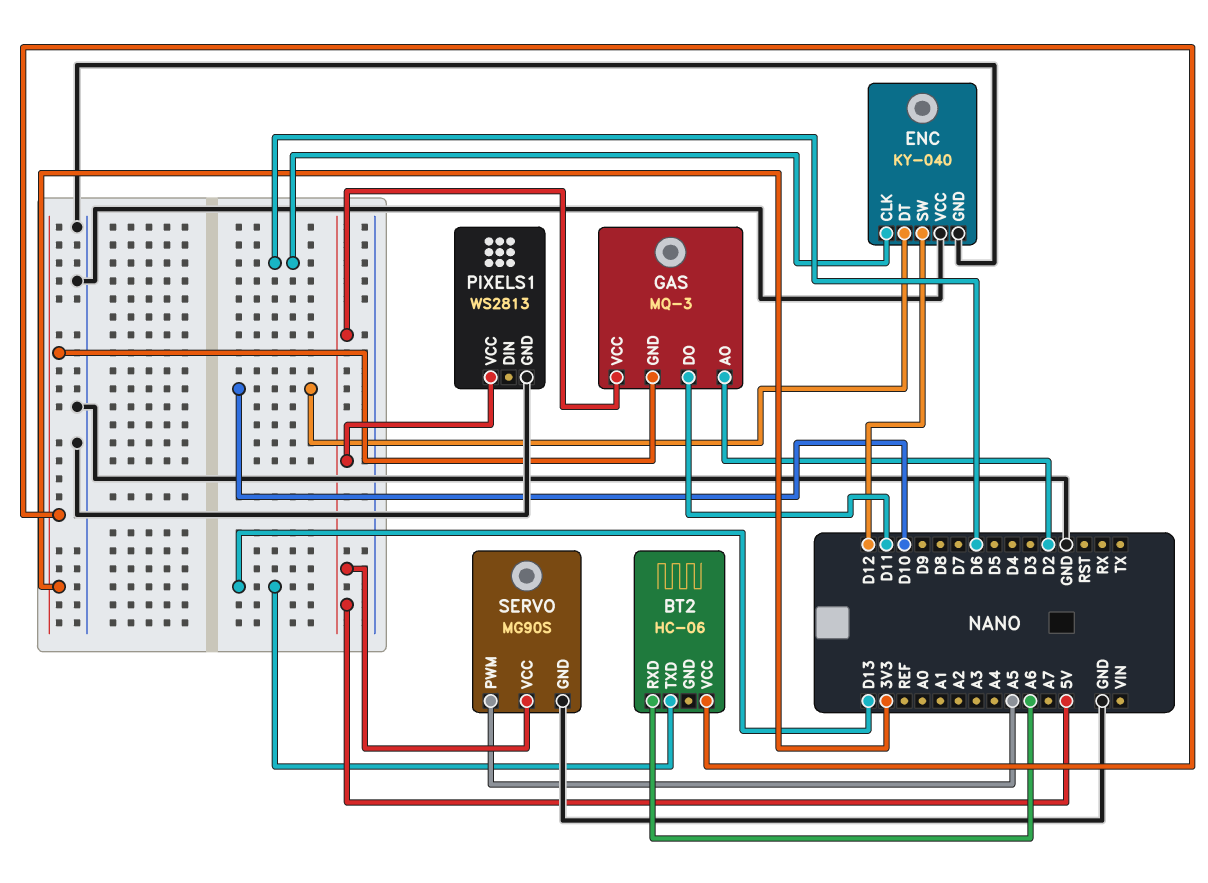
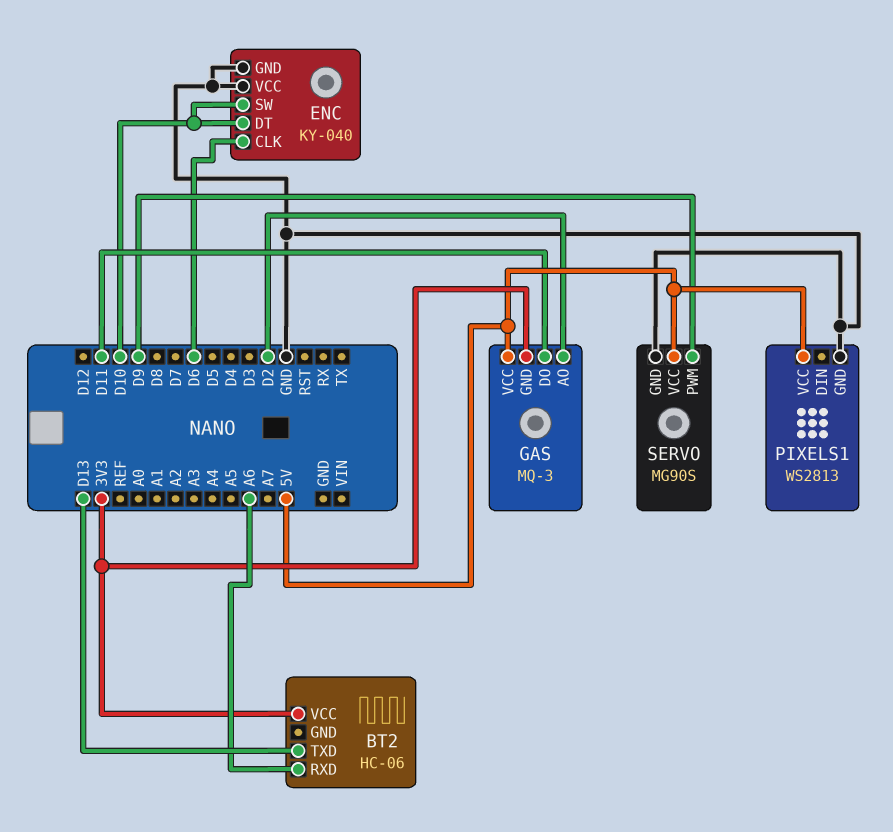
ENC pin SW: D12 -> D10
SERVO pin PWM: A5 -> D9

